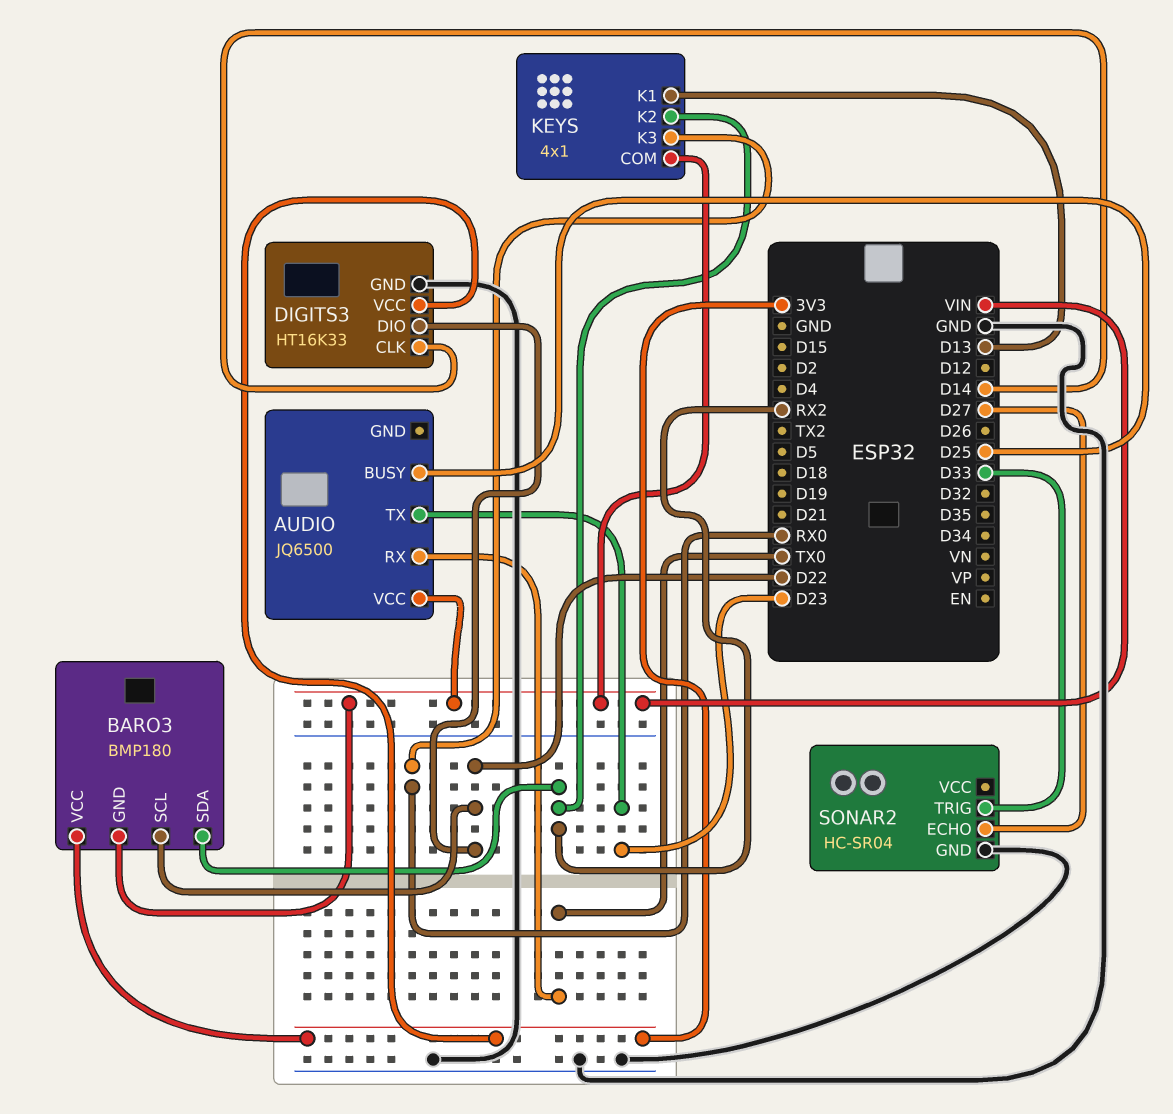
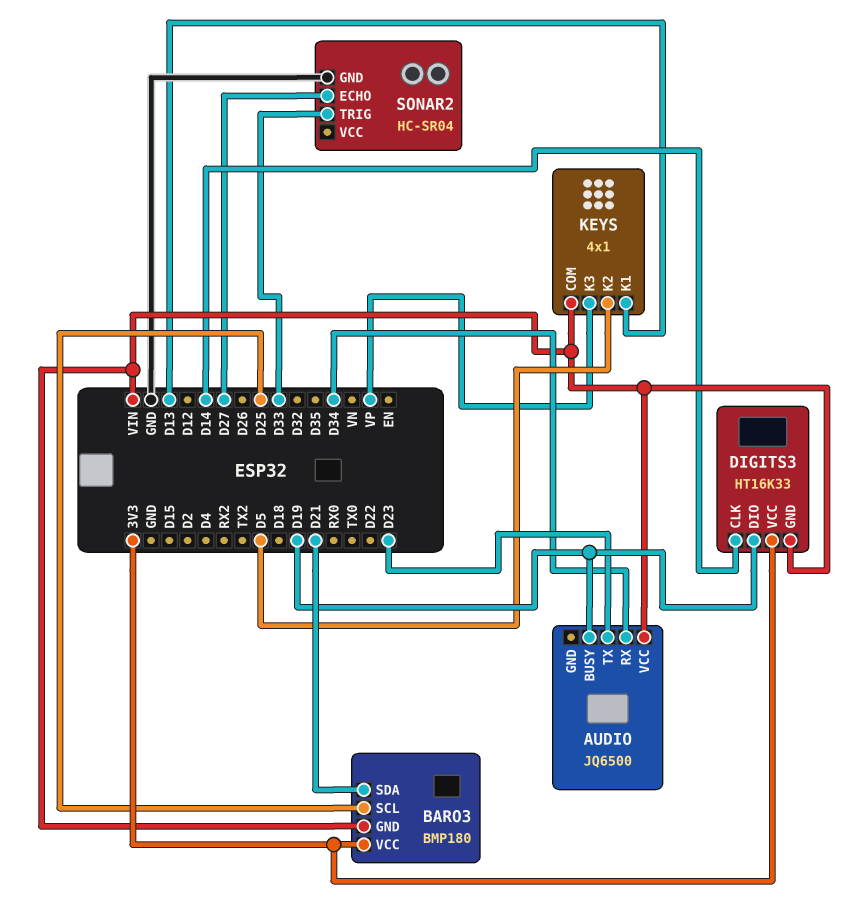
AUDIO pin BUSY: D25 -> D19
AUDIO pin RX: TX0 -> D34
BARO3 pin SCL: D22 -> D25
BARO3 pin SDA: RX2 -> D21
DIGITS3 pin DIO: D22 -> D19
DIGITS3 pin GND: GND -> VIN
KEYS pin K2: RX2 -> D5
KEYS pin K3: RX0 -> VP

